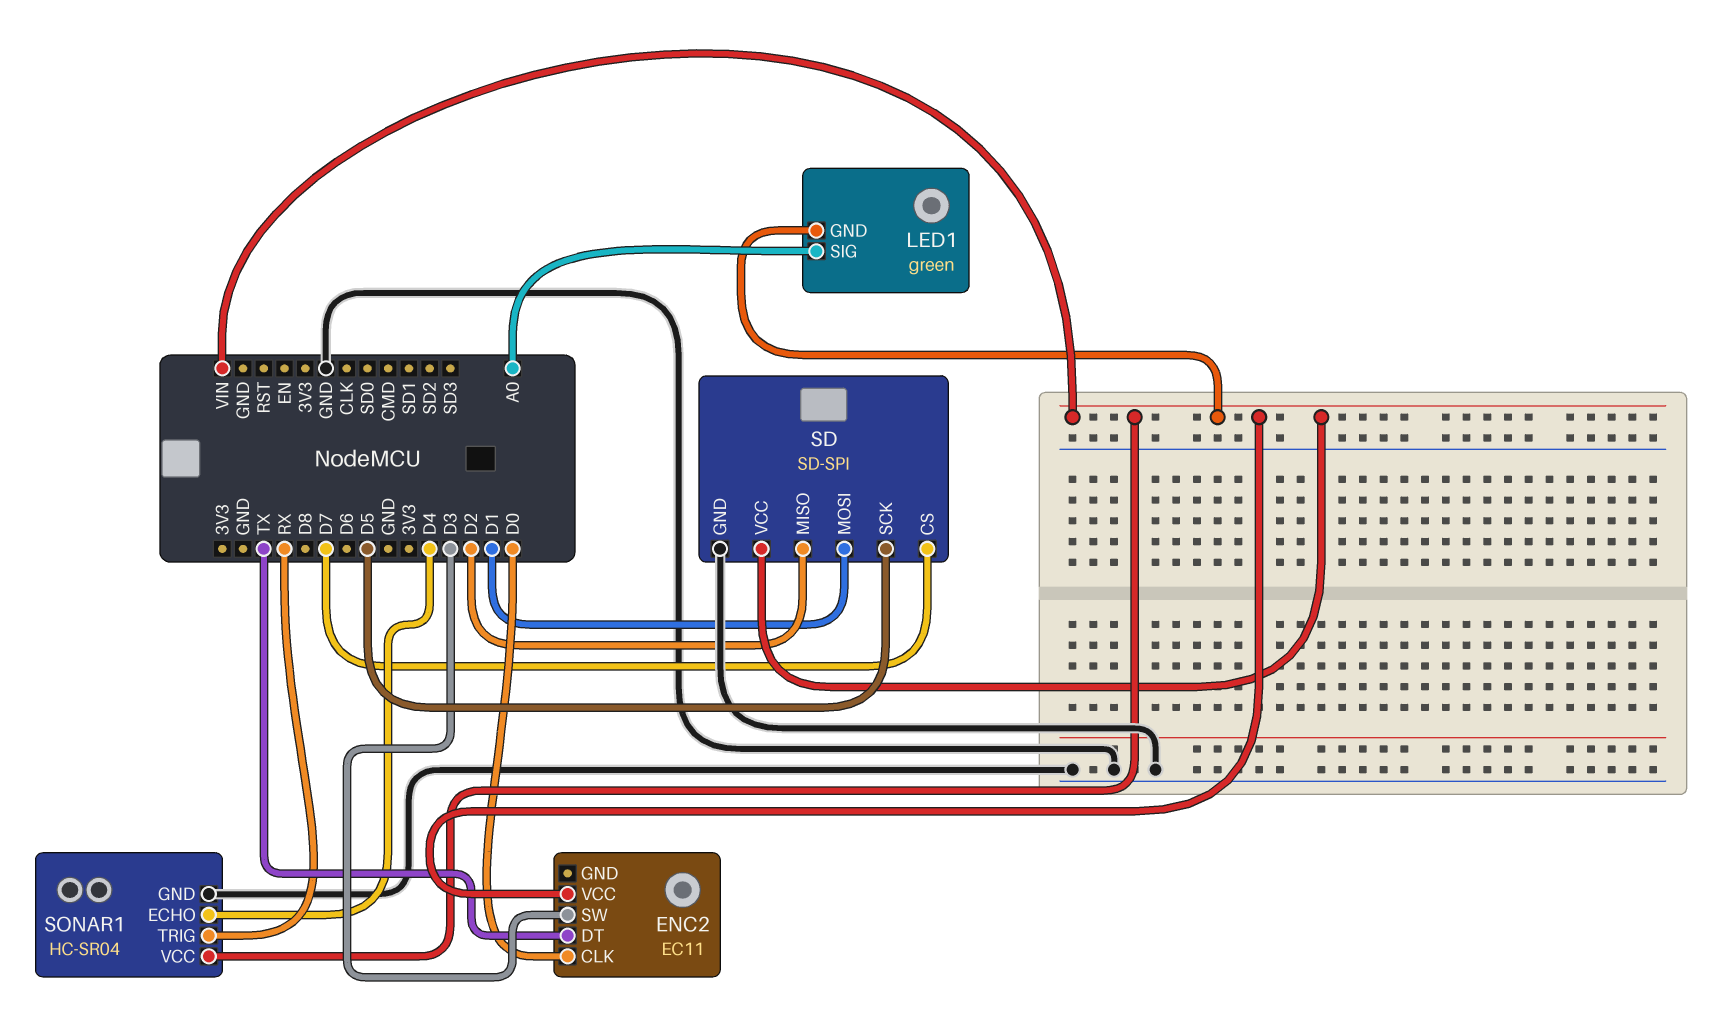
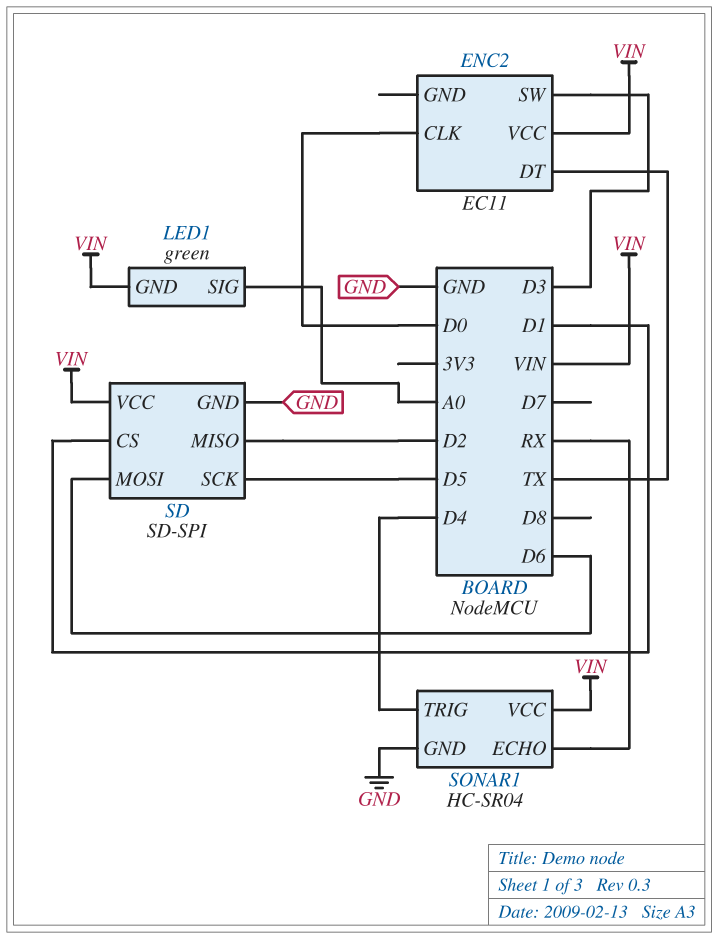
SD pin CS: D7 -> D1
SD pin MOSI: D1 -> D6
SONAR1 pin ECHO: D4 -> RX
SONAR1 pin TRIG: RX -> D4

